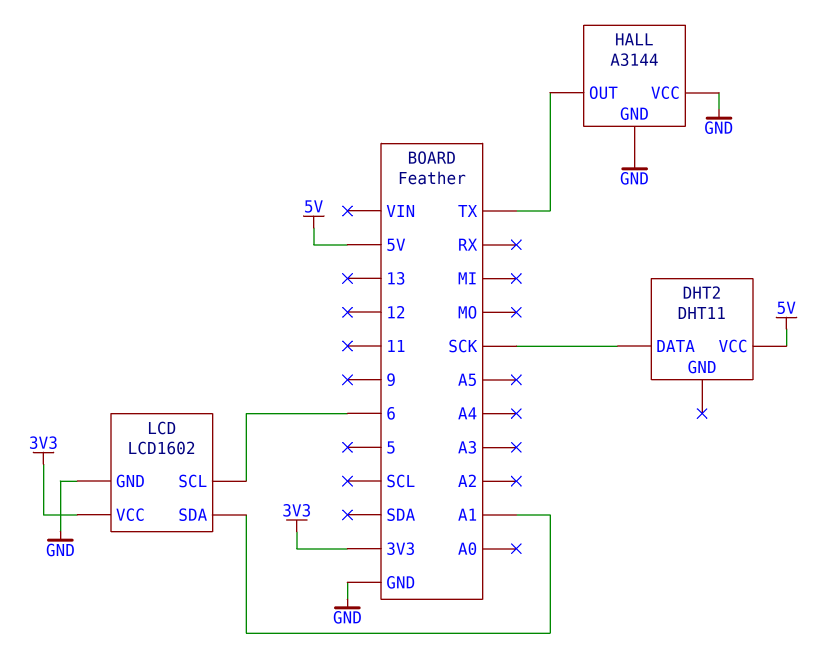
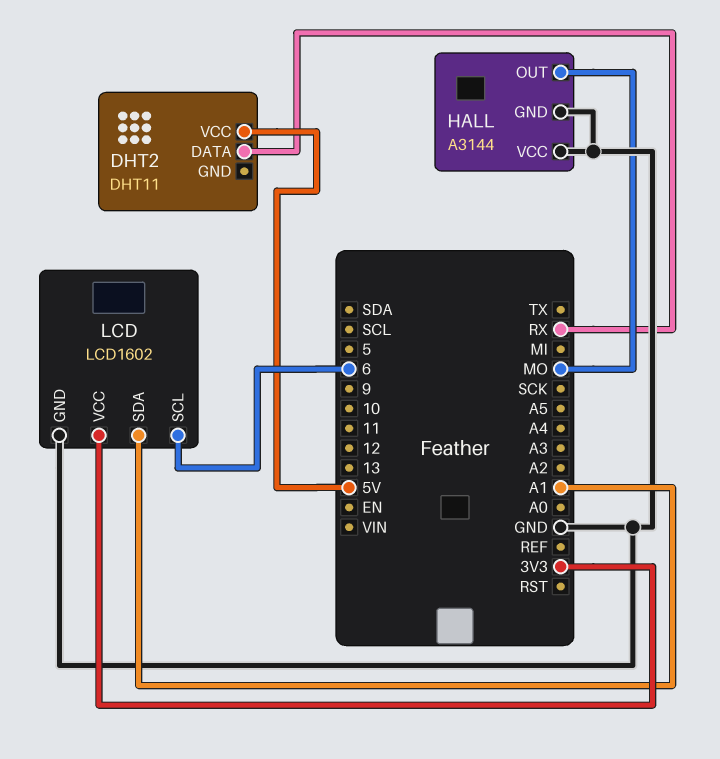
DHT2 pin DATA: SCK -> RX
HALL pin OUT: TX -> MO

